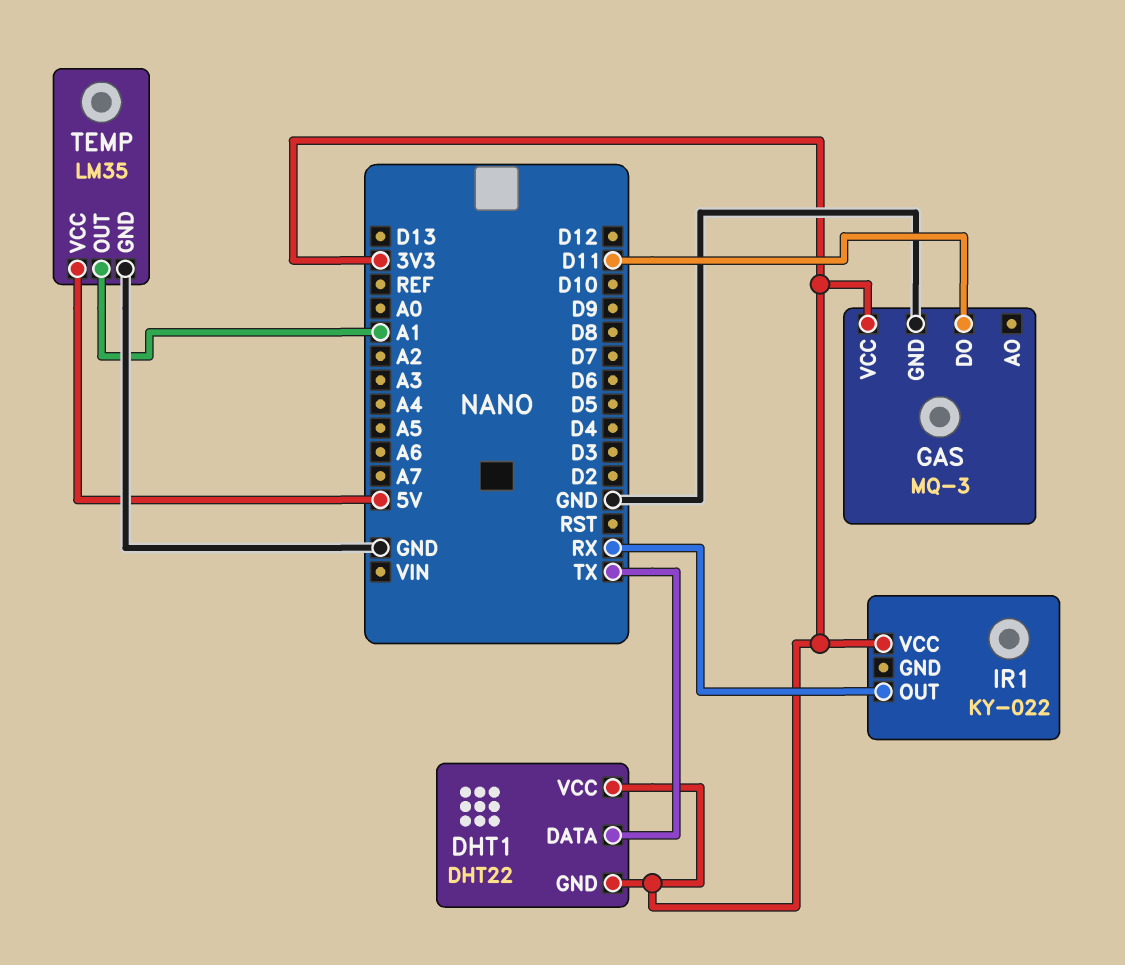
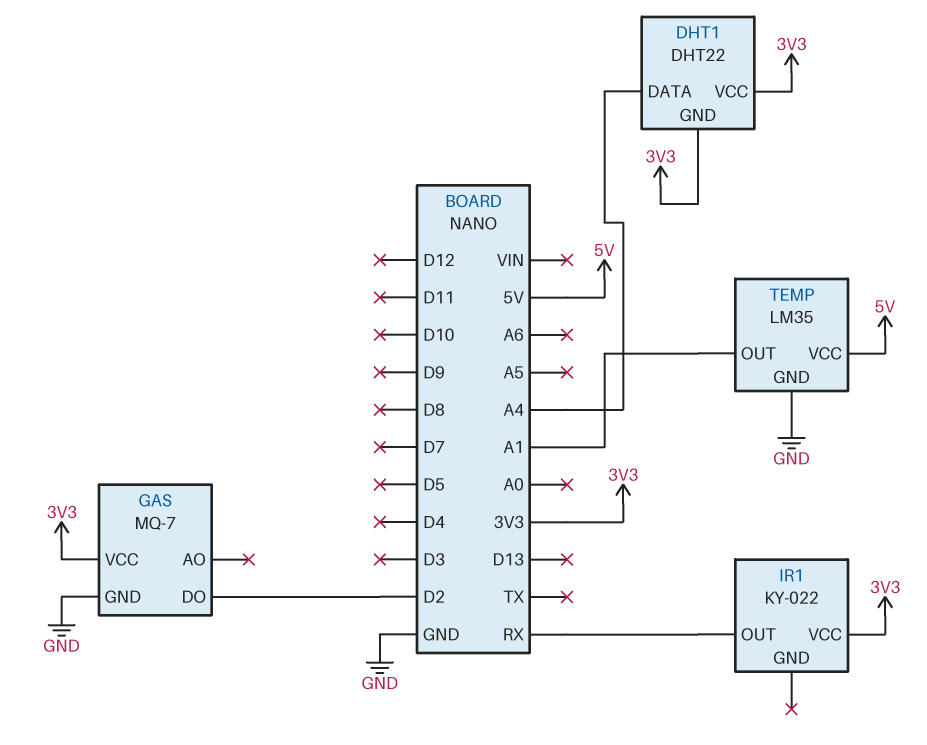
DHT1 pin DATA: TX -> A4
GAS: MQ-3 -> MQ-7
GAS pin DO: D11 -> D2

